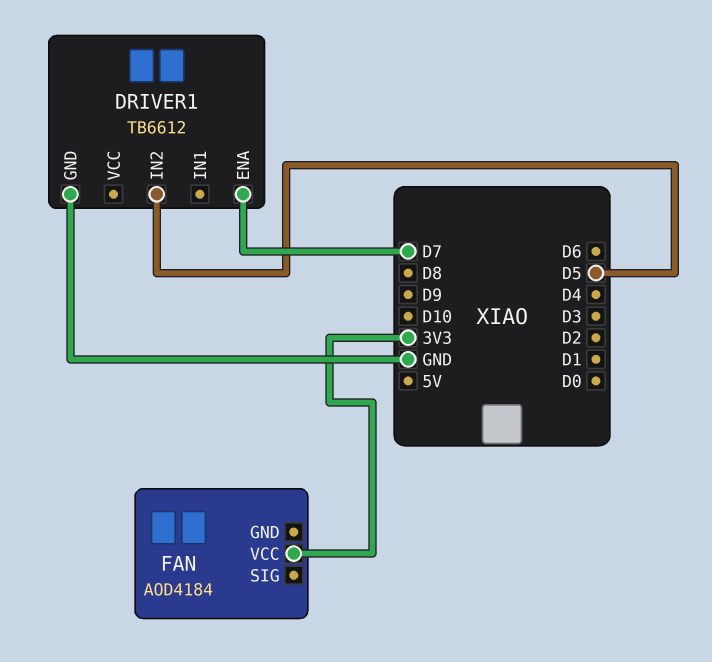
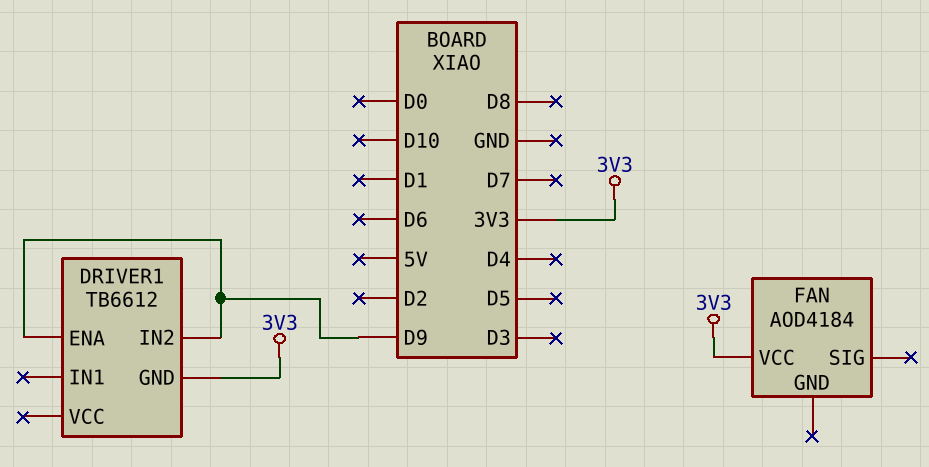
DRIVER1 pin ENA: D7 -> D9
DRIVER1 pin GND: GND -> 3V3
DRIVER1 pin IN2: D5 -> D9

